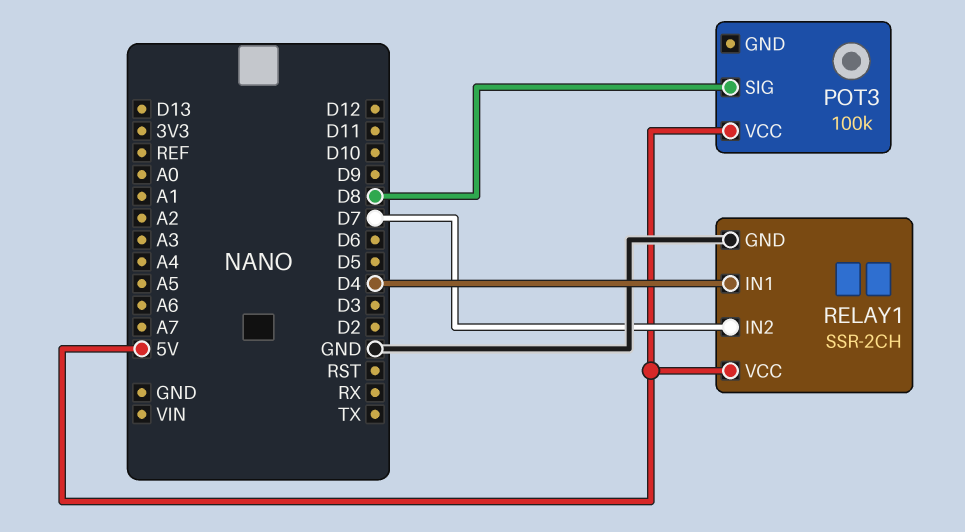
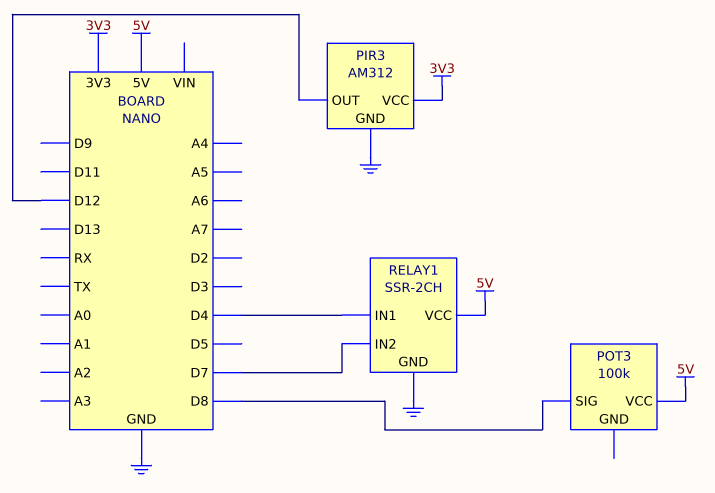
PIR3: none -> AM312
PIR3 pin GND: none -> GND
PIR3 pin OUT: none -> D12
PIR3 pin VCC: none -> 3V3

